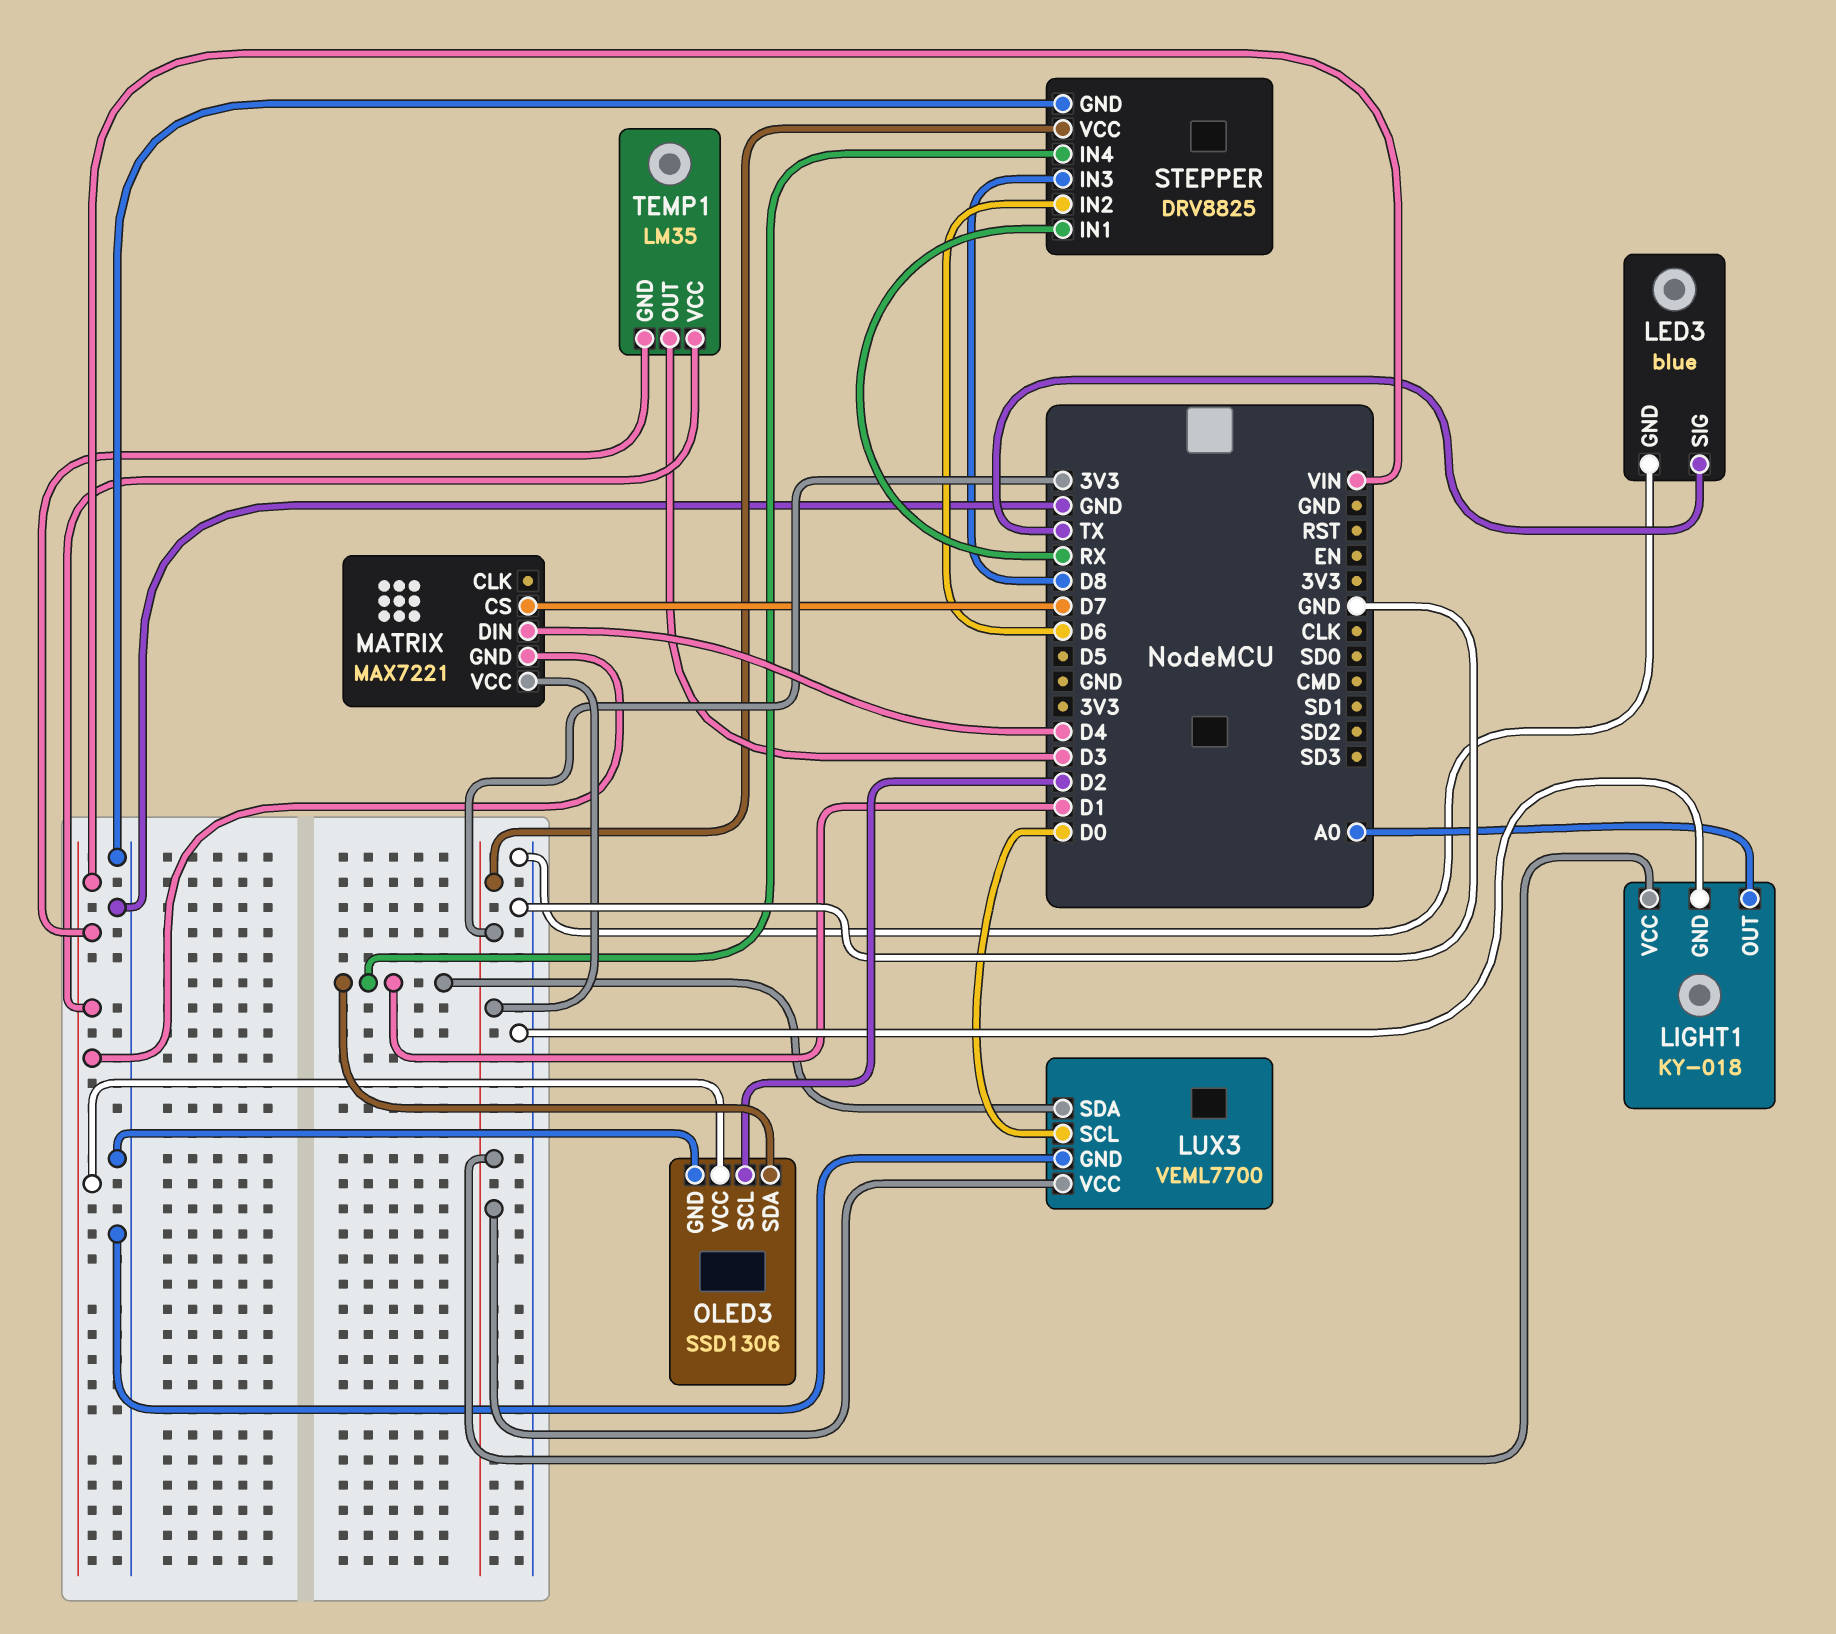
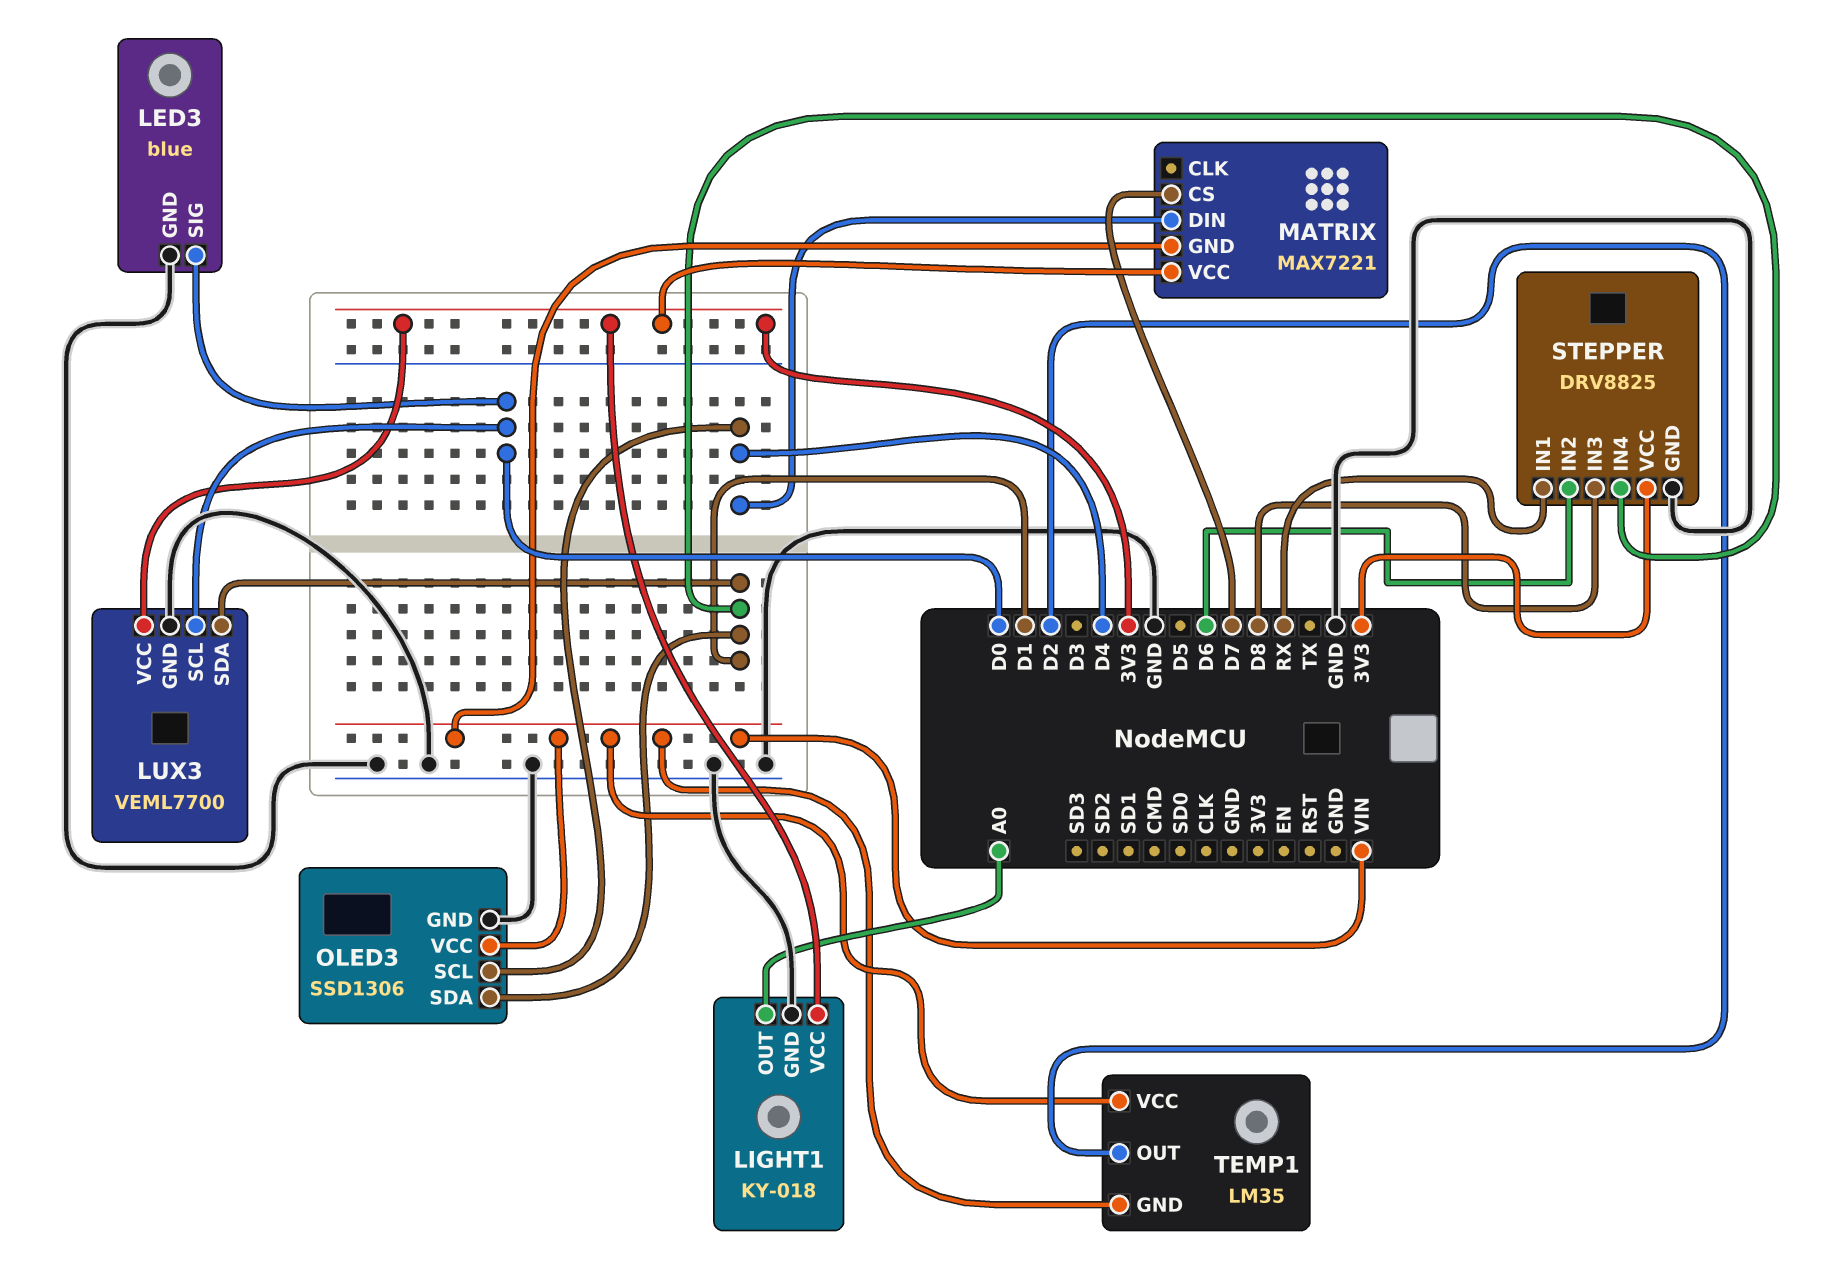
LED3 pin SIG: TX -> D0
OLED3 pin SCL: D2 -> D4
TEMP1 pin OUT: D3 -> D2

